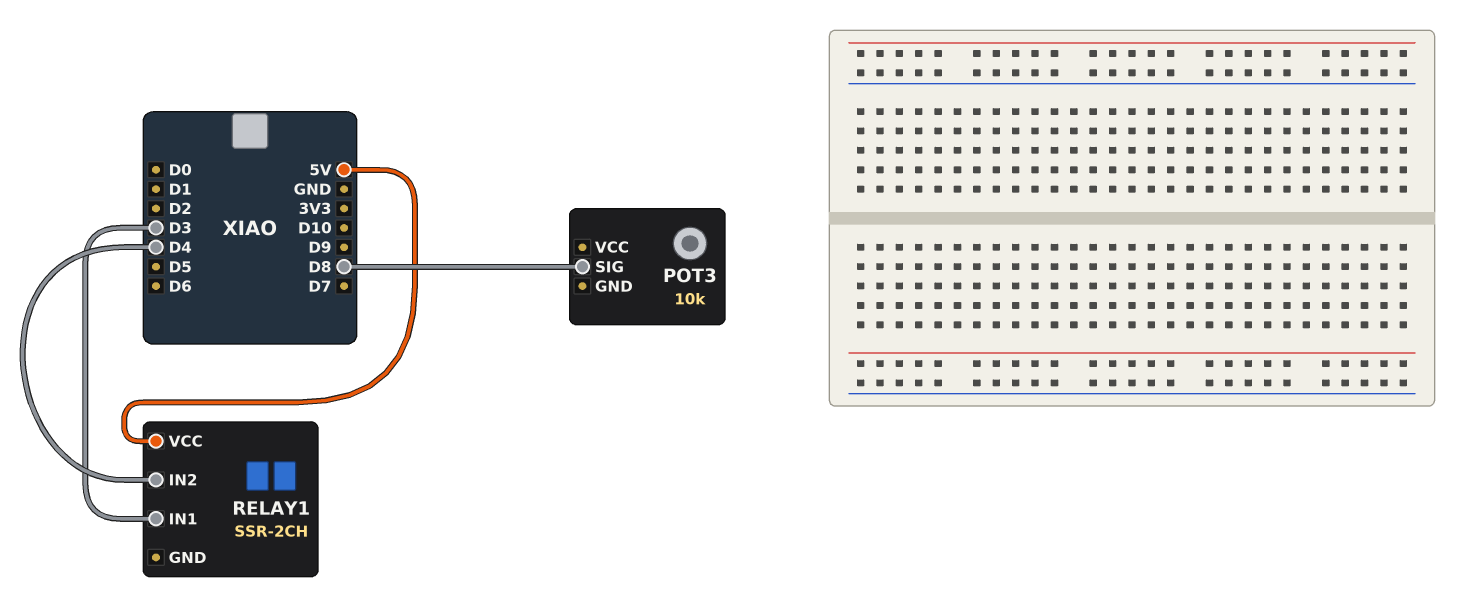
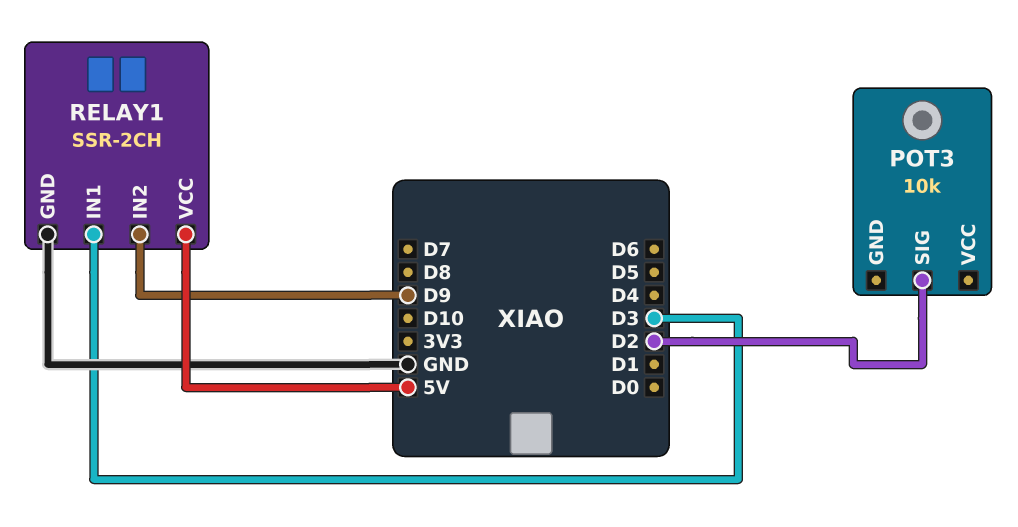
POT3 pin SIG: D8 -> D2
RELAY1 pin GND: none -> GND
RELAY1 pin IN2: D4 -> D9

